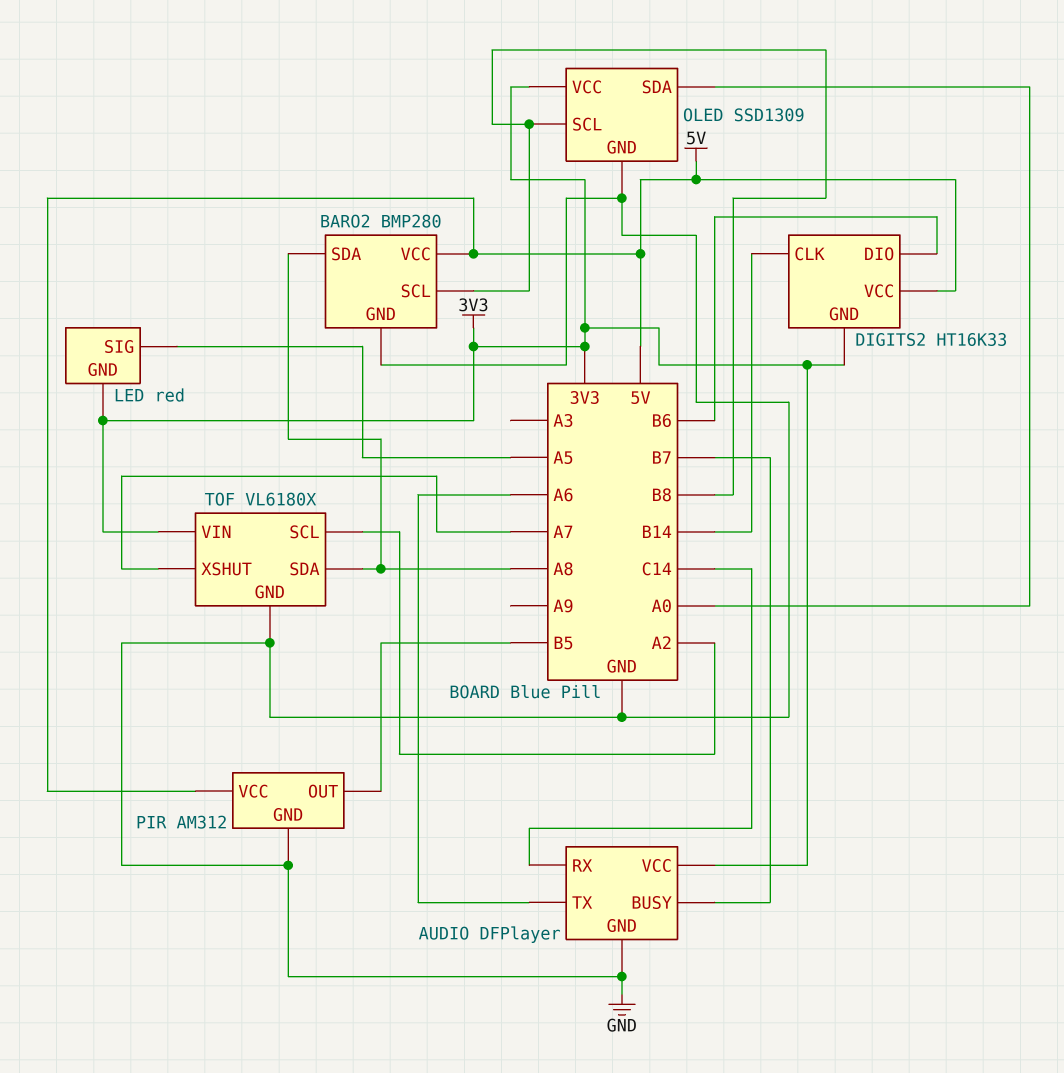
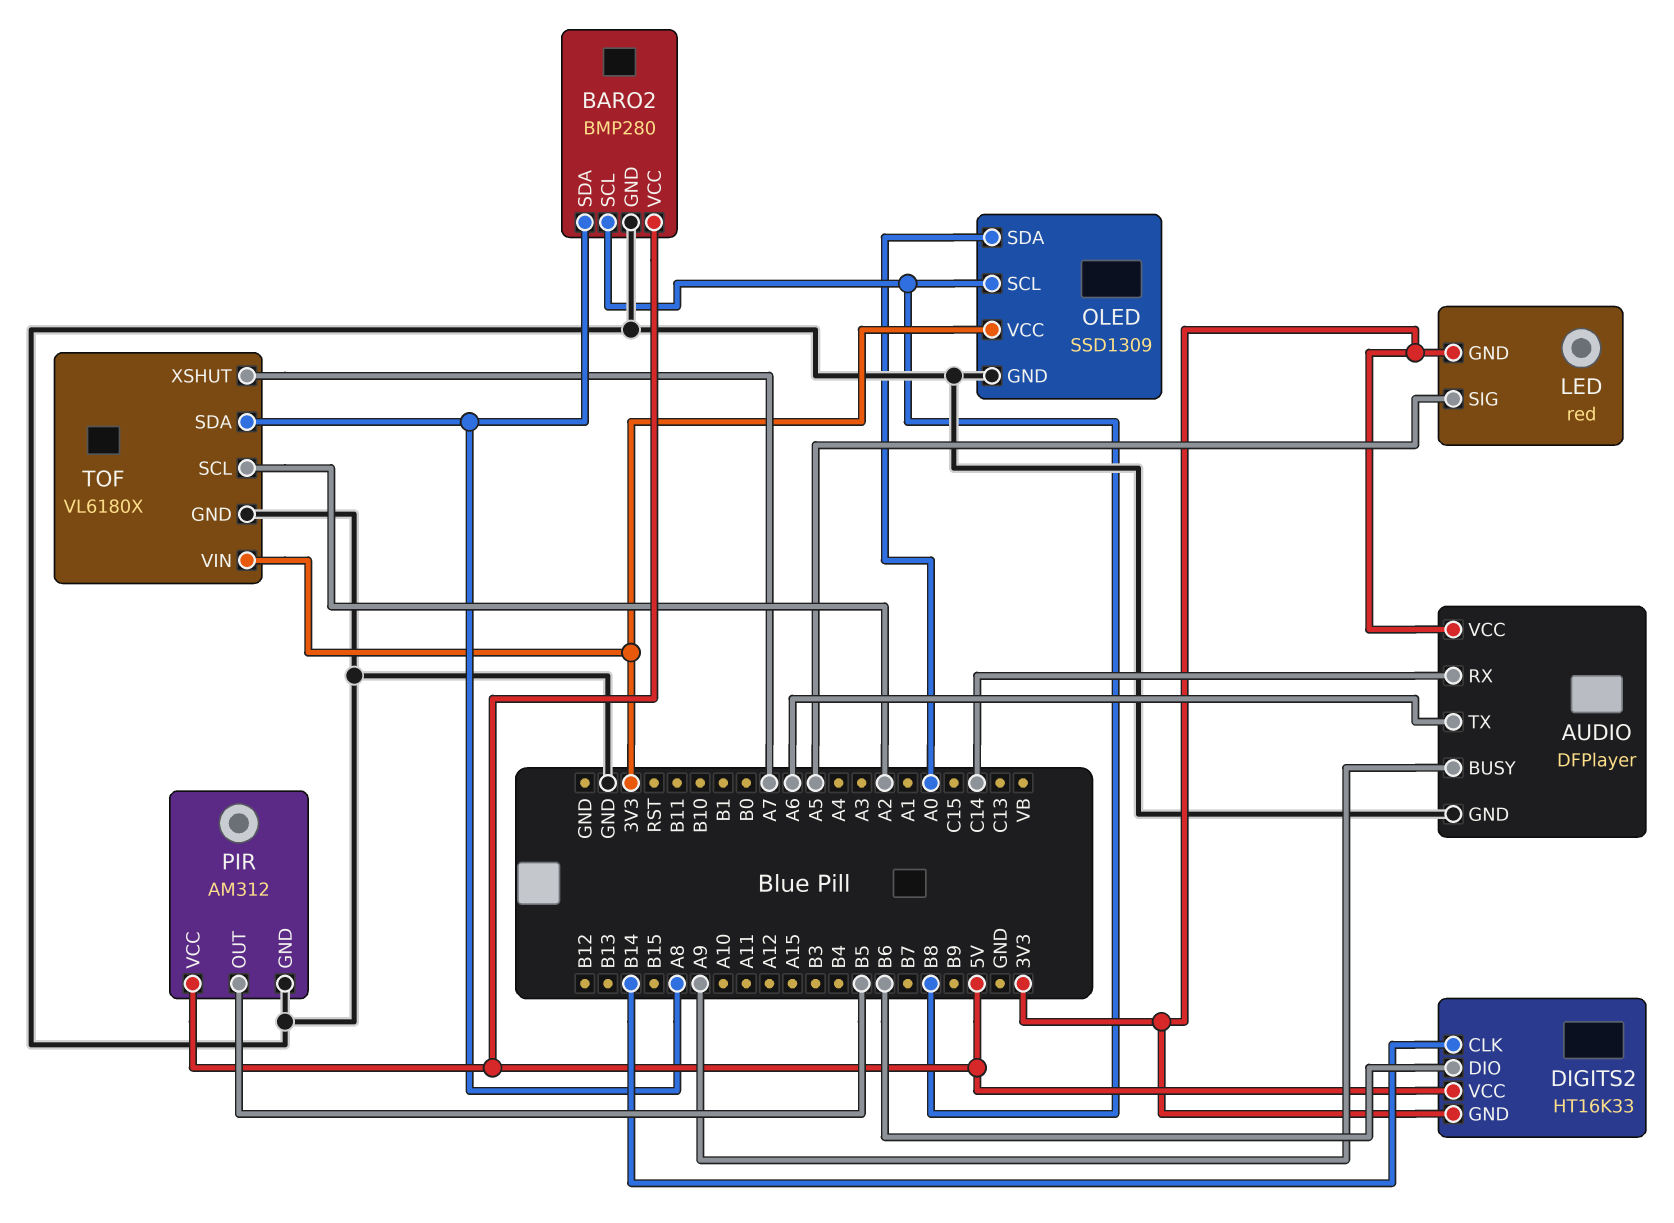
AUDIO pin BUSY: B7 -> A9

